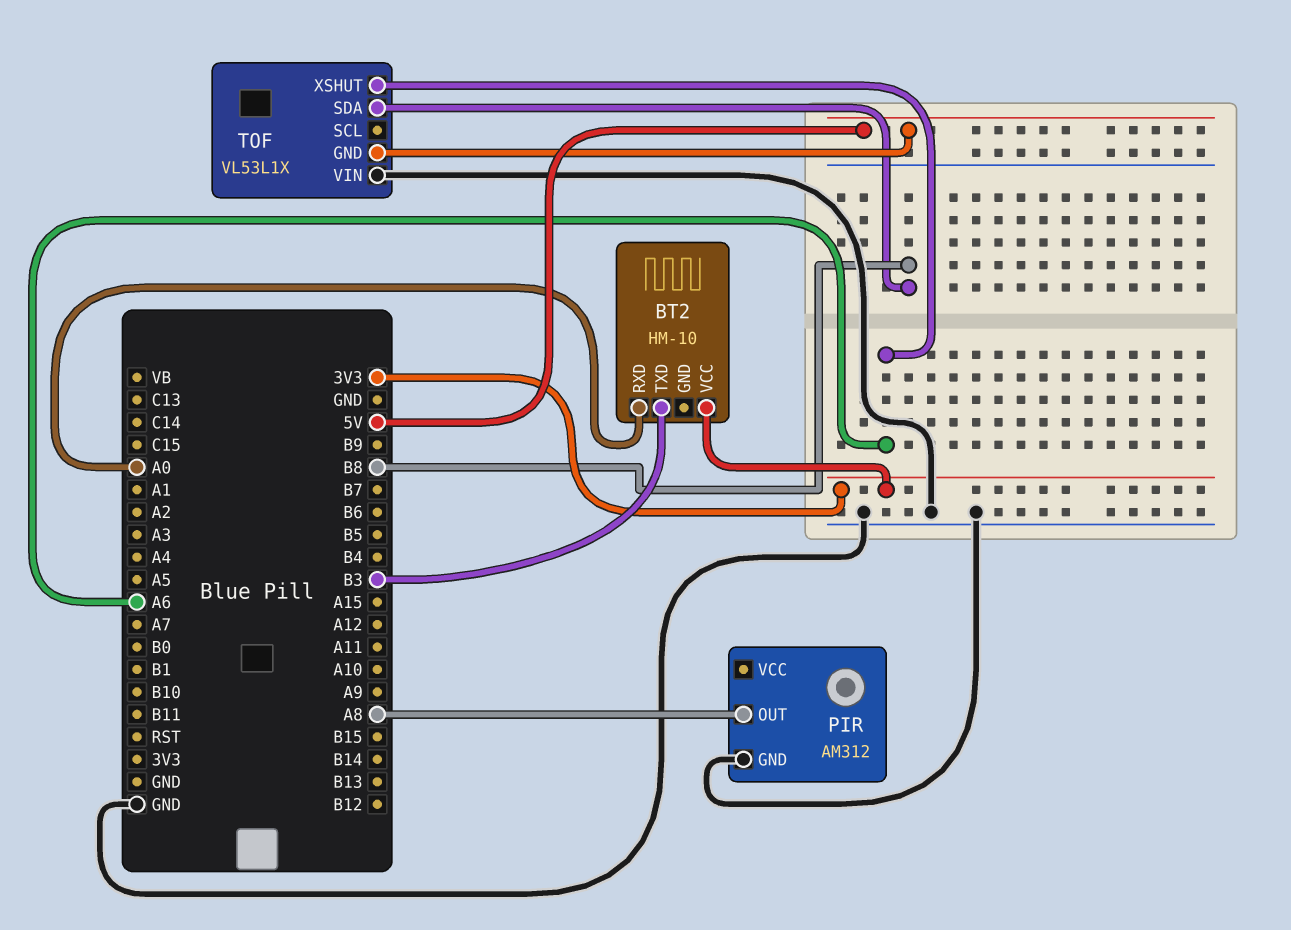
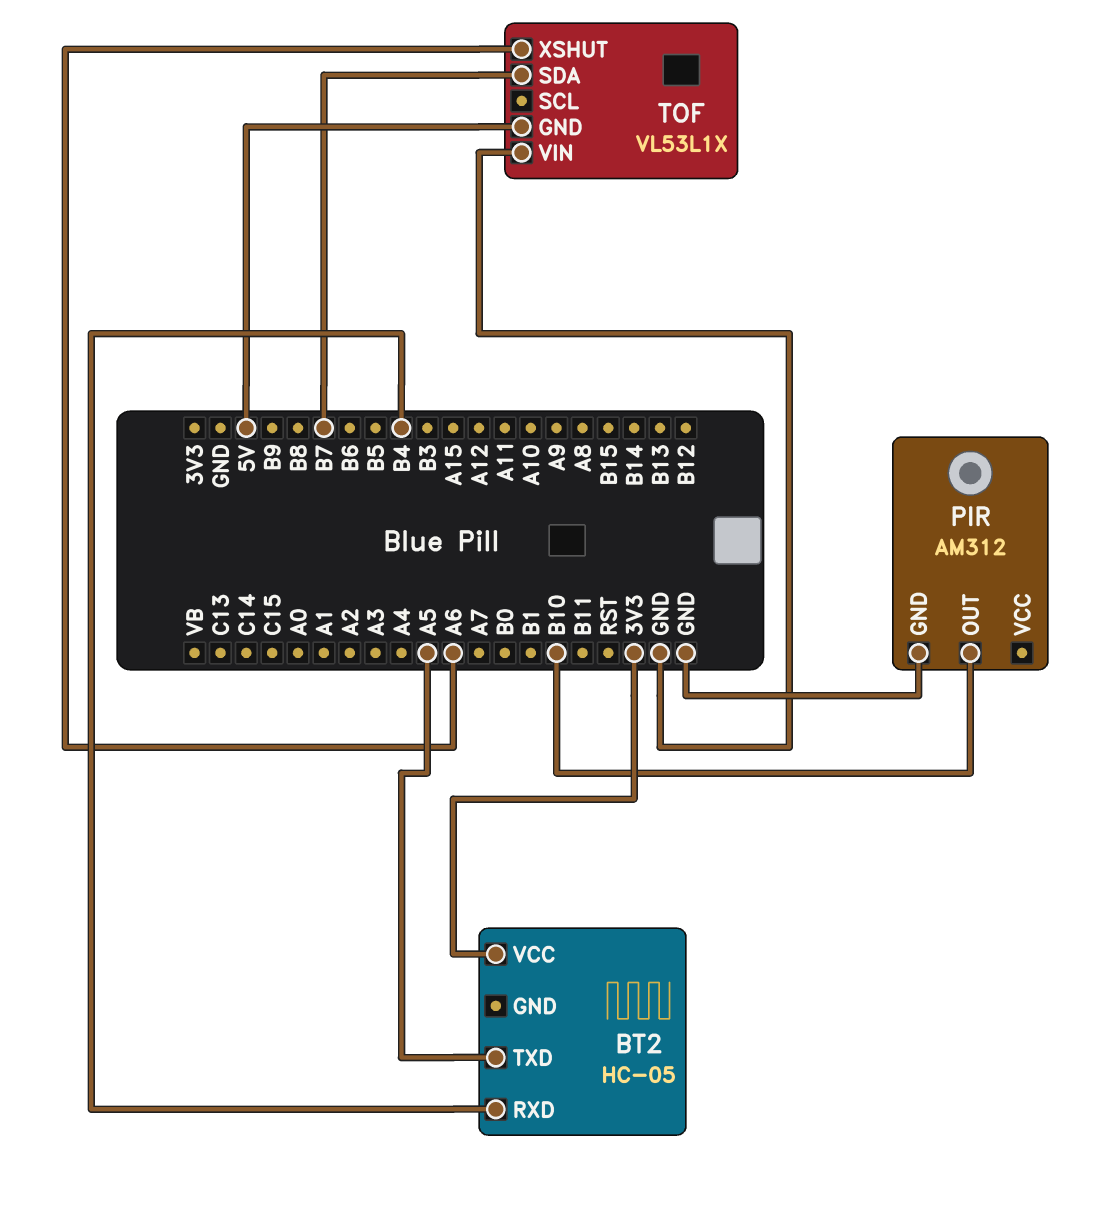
BT2: HM-10 -> HC-05
BT2 pin RXD: A0 -> B4
BT2 pin TXD: B3 -> A5
PIR pin OUT: A8 -> B10
TOF pin SDA: B8 -> B7

